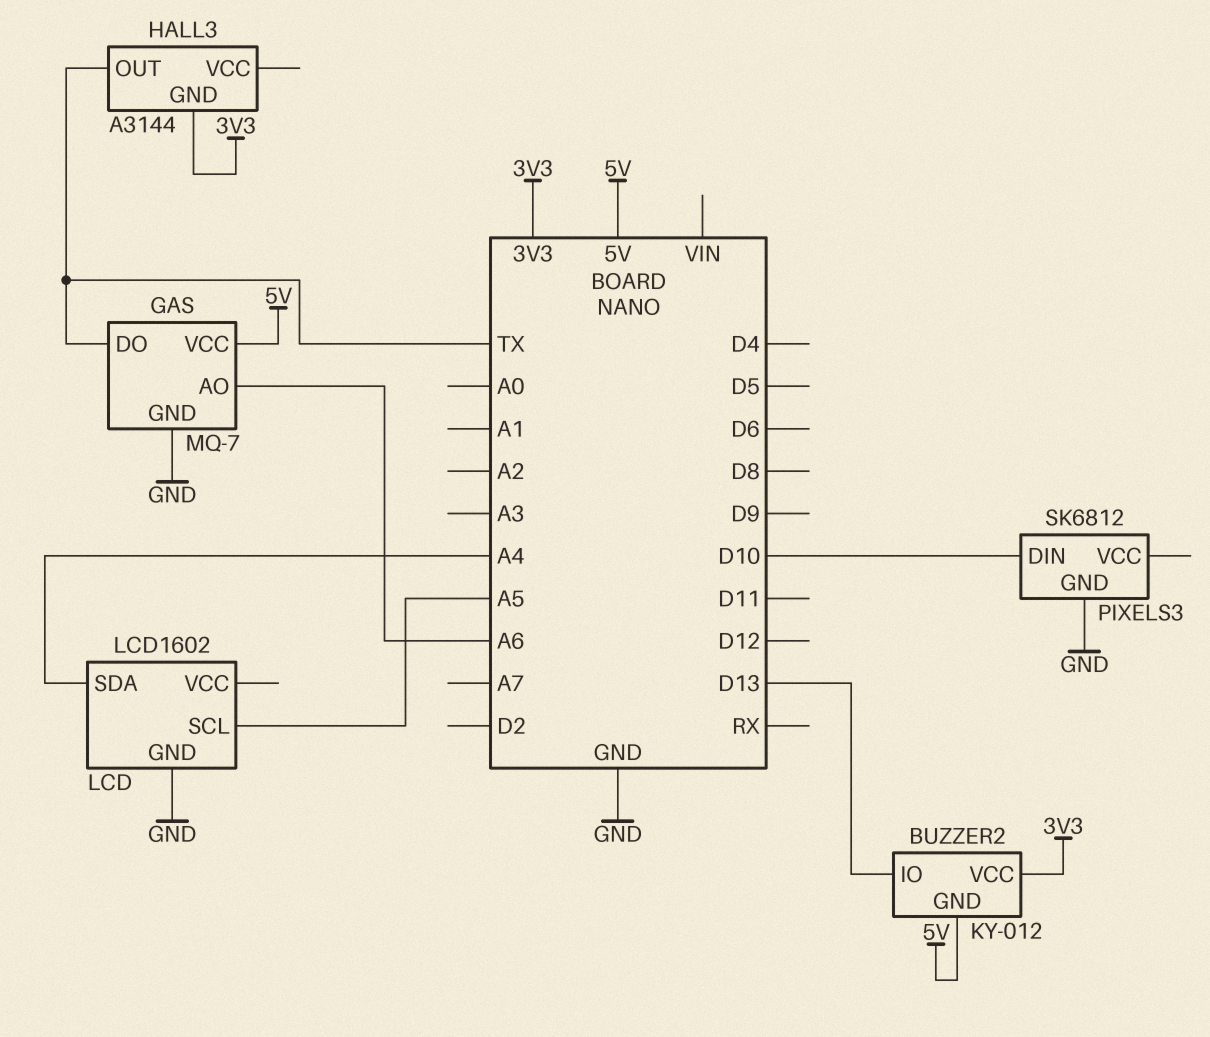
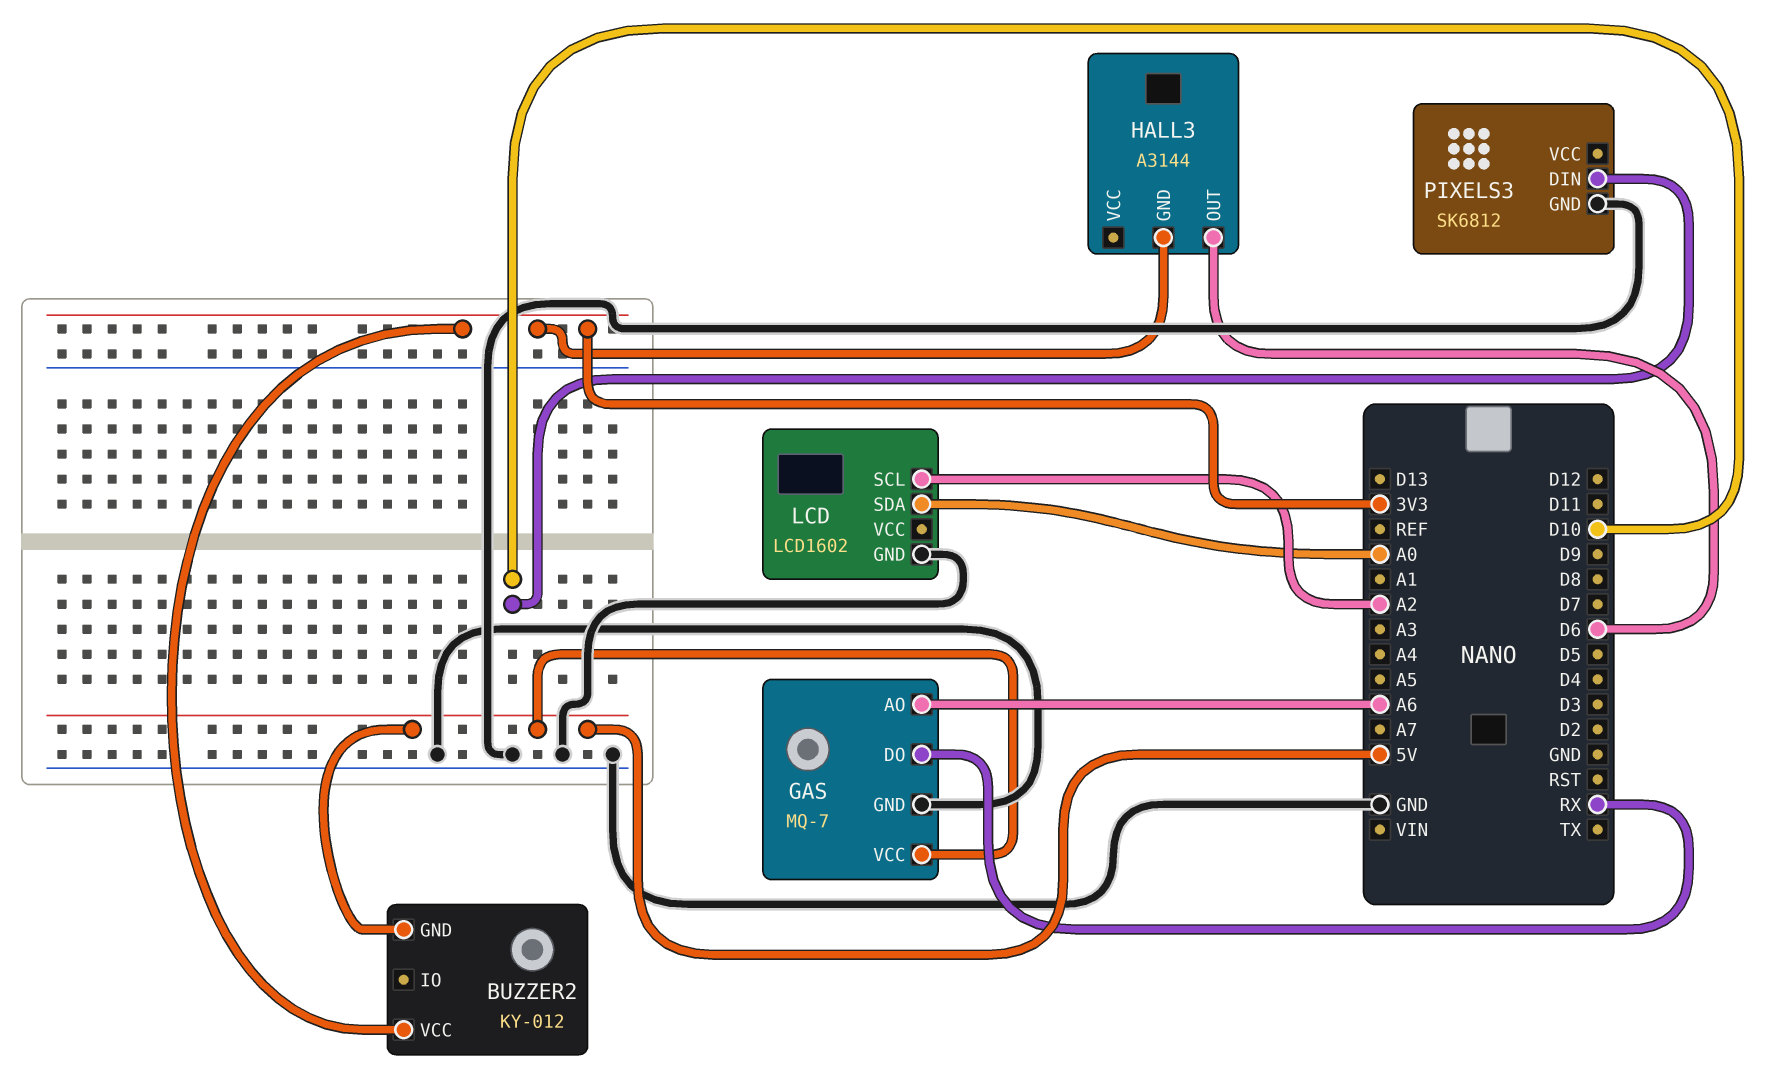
BUZZER2 pin IO: D13 -> none
GAS pin DO: TX -> RX
HALL3 pin OUT: TX -> D6
LCD pin SCL: A5 -> A2
LCD pin SDA: A4 -> A0

